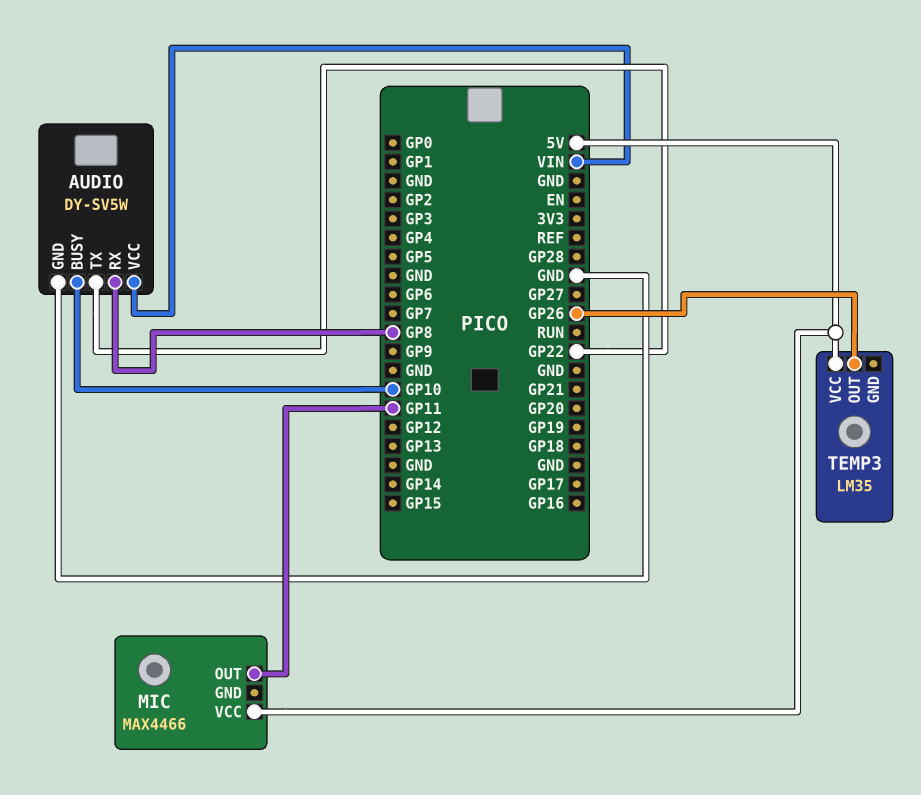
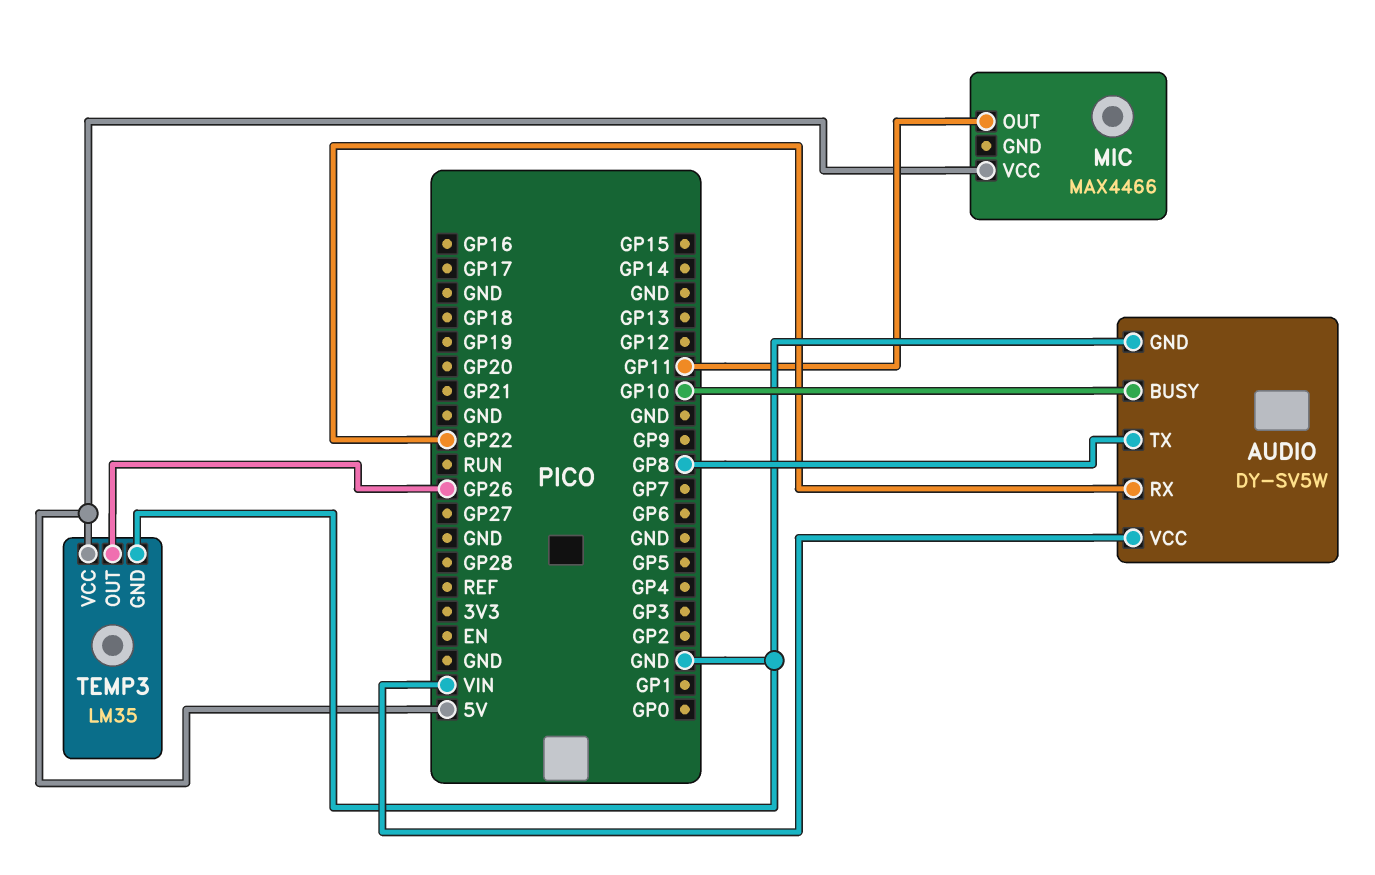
AUDIO pin RX: GP8 -> GP22
AUDIO pin TX: GP22 -> GP8
TEMP3 pin GND: none -> GND

